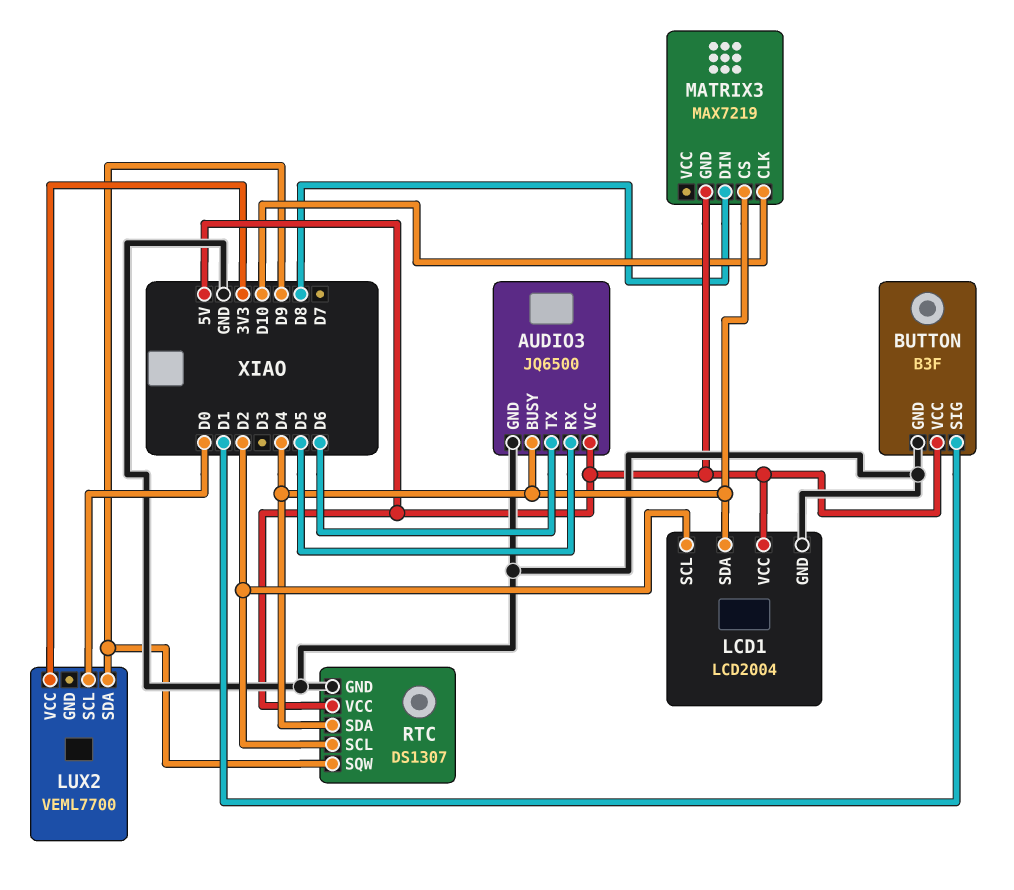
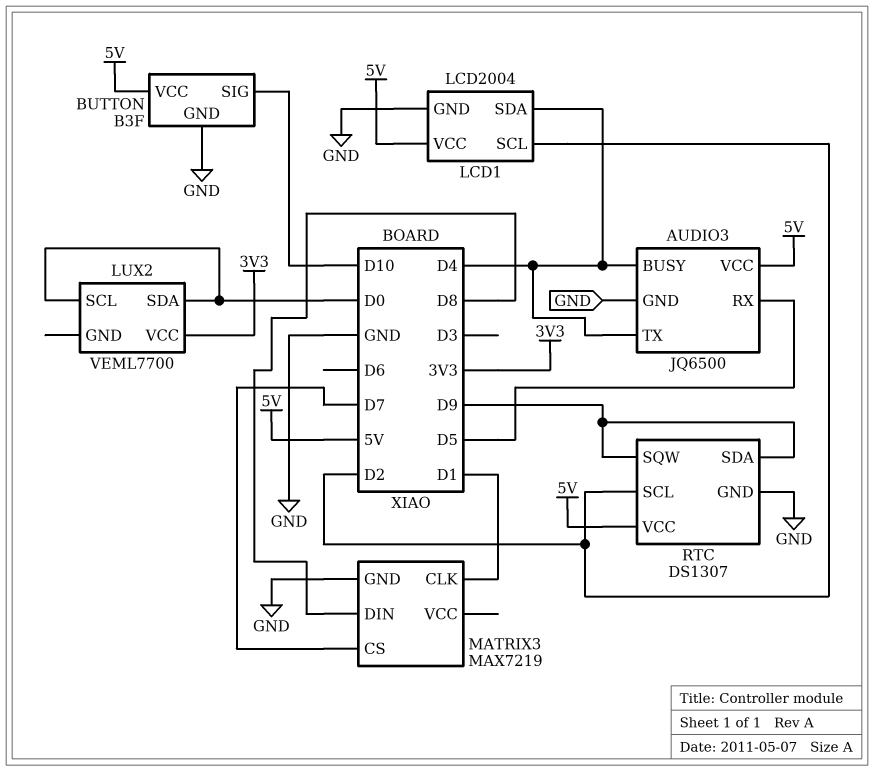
AUDIO3 pin TX: D6 -> D4
BUTTON pin SIG: D1 -> D10
LUX2 pin SDA: D9 -> D0
MATRIX3 pin CLK: D10 -> D1
MATRIX3 pin CS: D4 -> D7
MATRIX3 pin GND: 5V -> GND
RTC pin SDA: D4 -> D9

